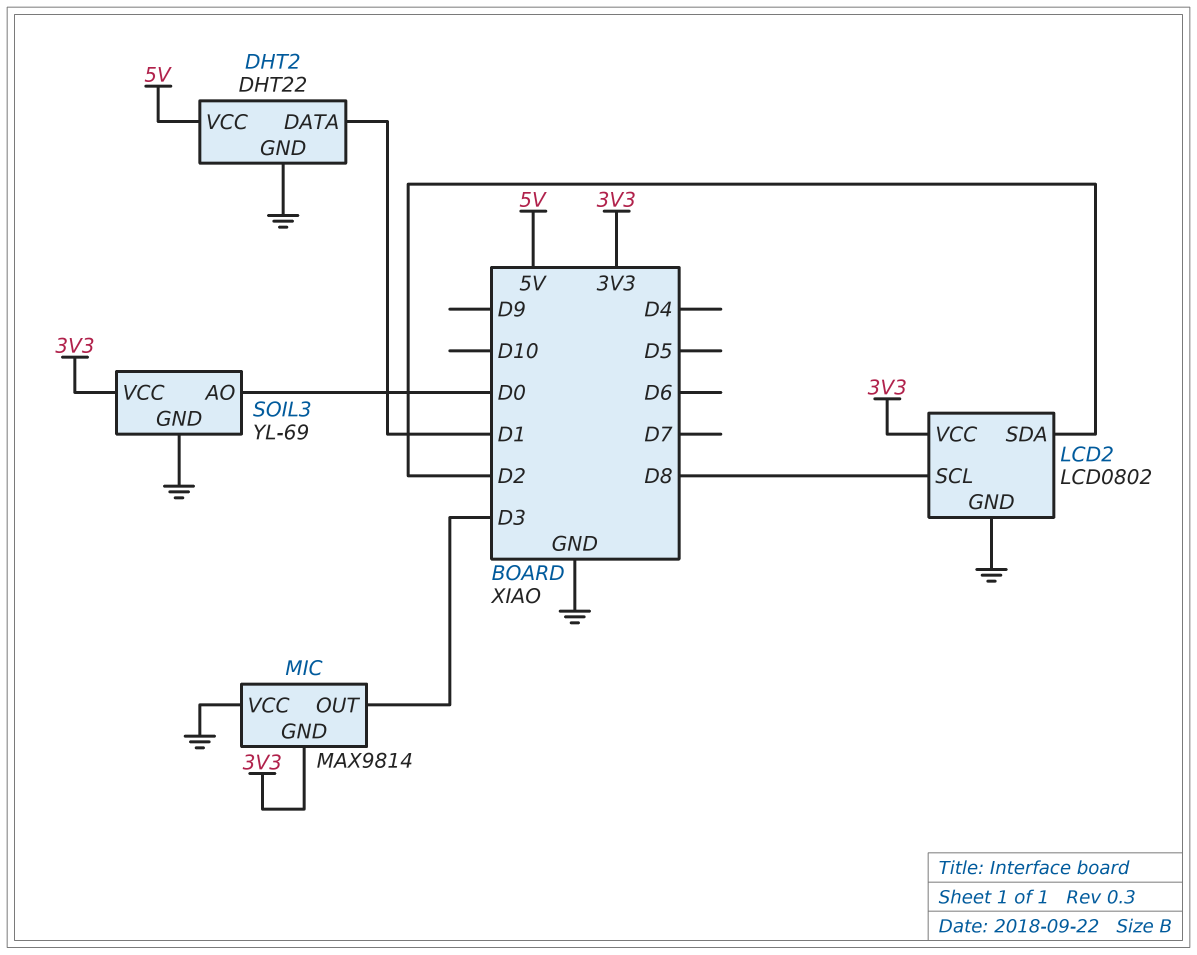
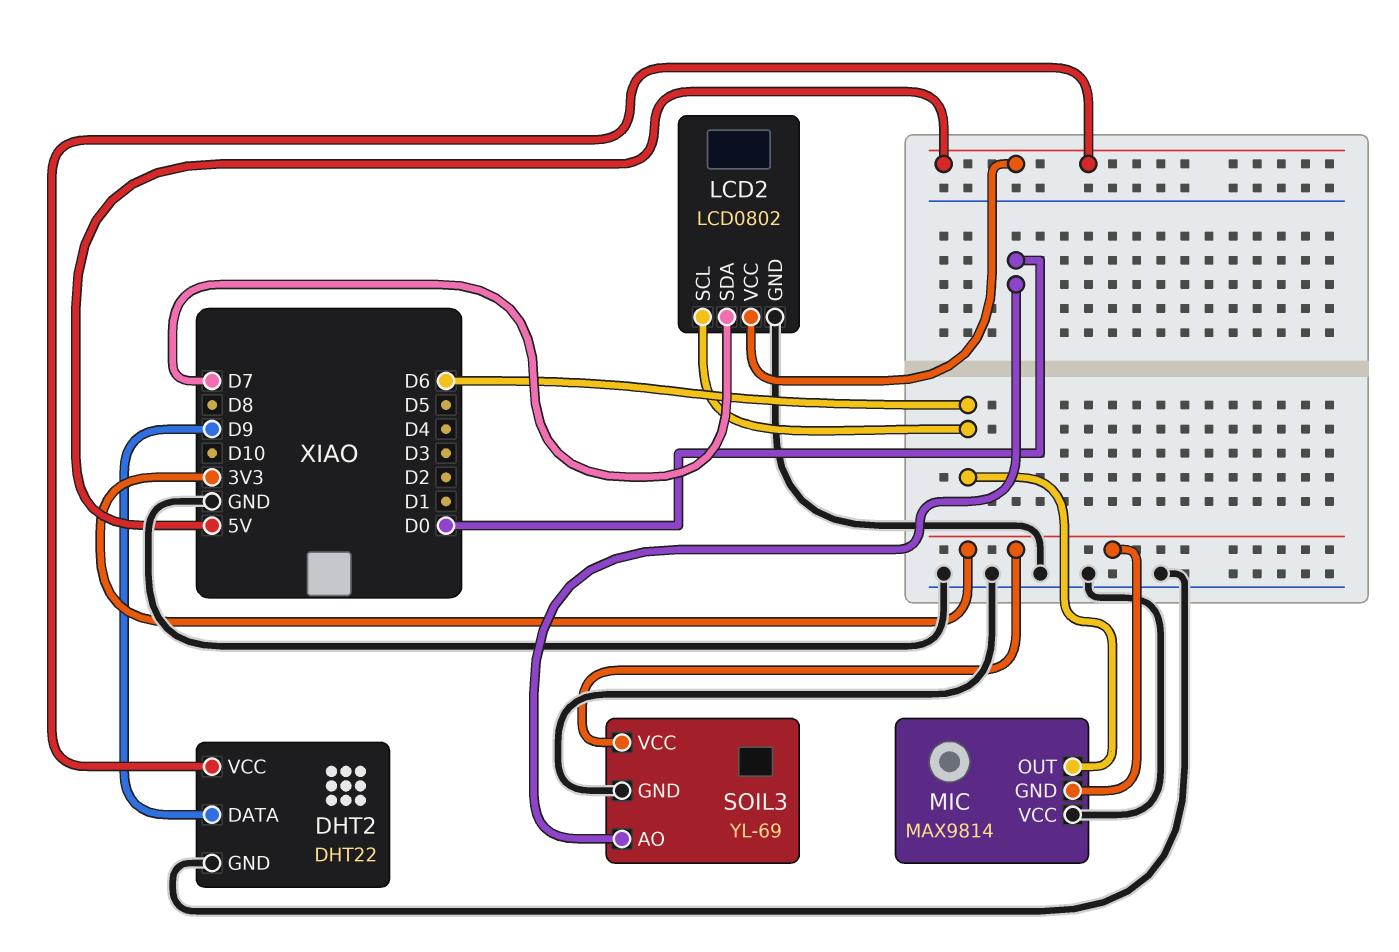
DHT2 pin DATA: D1 -> D9
LCD2 pin SCL: D8 -> D6
LCD2 pin SDA: D2 -> D7
LCD2 pin VCC: 3V3 -> 5V
MIC pin OUT: D3 -> D6

